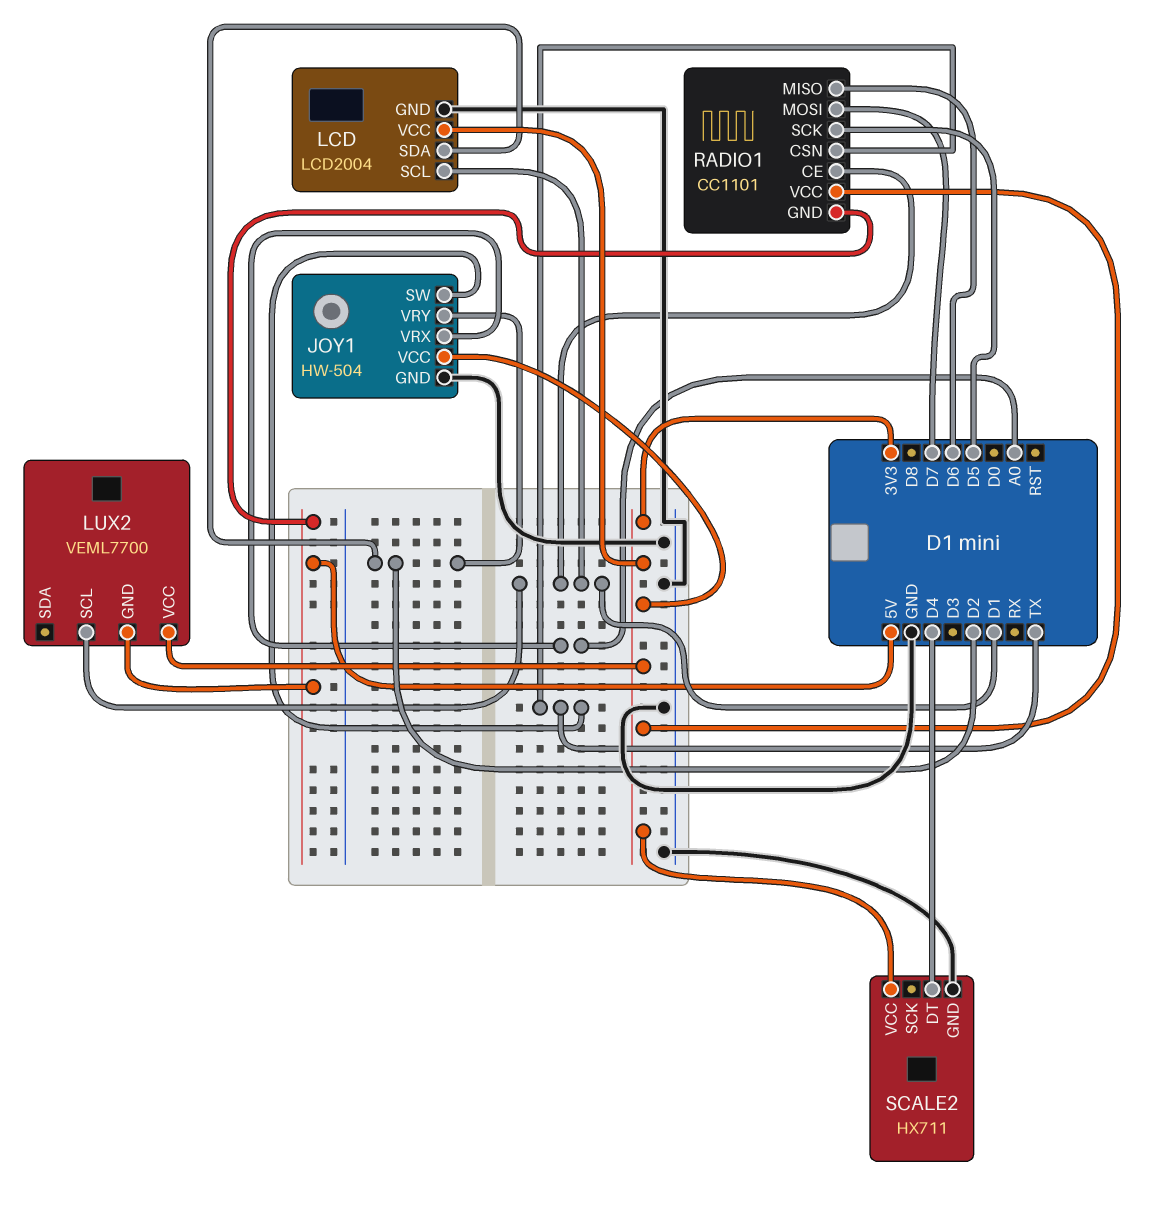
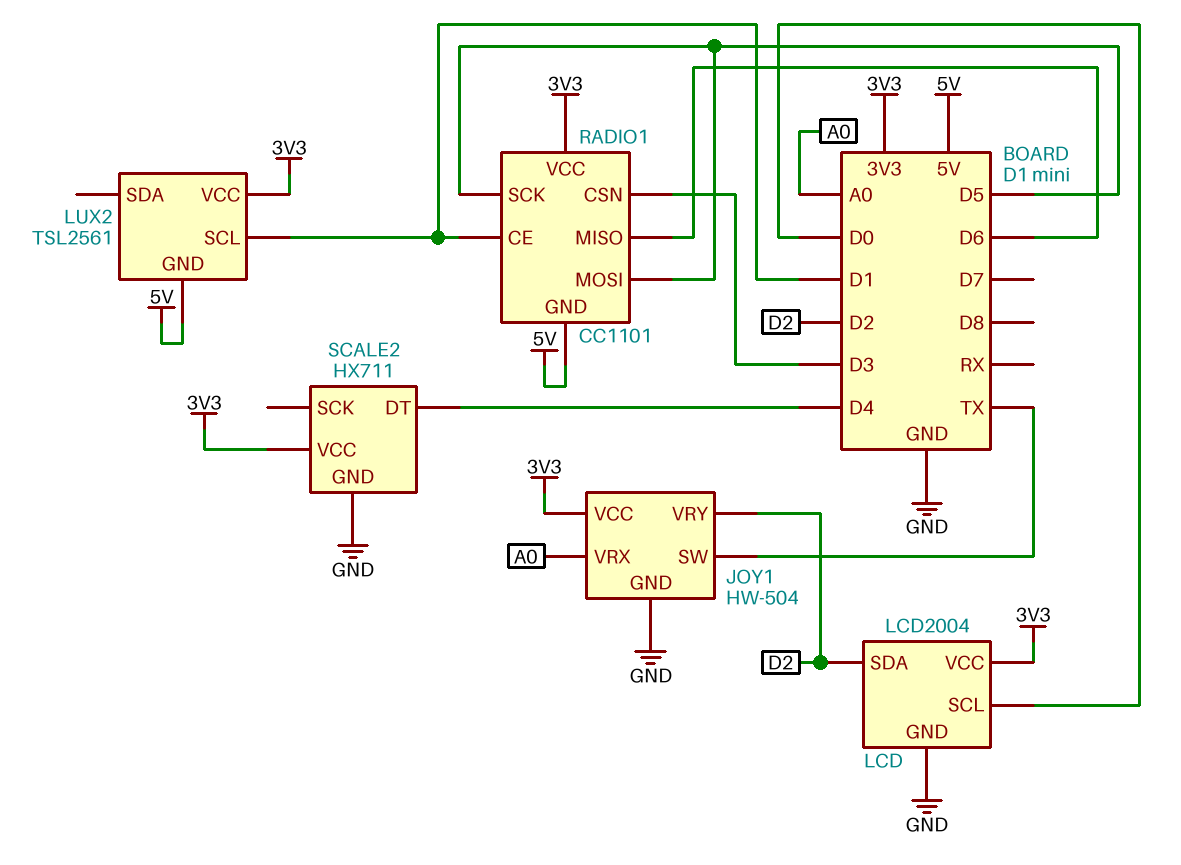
LCD pin SCL: D1 -> D0
LUX2: VEML7700 -> TSL2561
RADIO1 pin CSN: TX -> D3
RADIO1 pin MOSI: D7 -> D5

